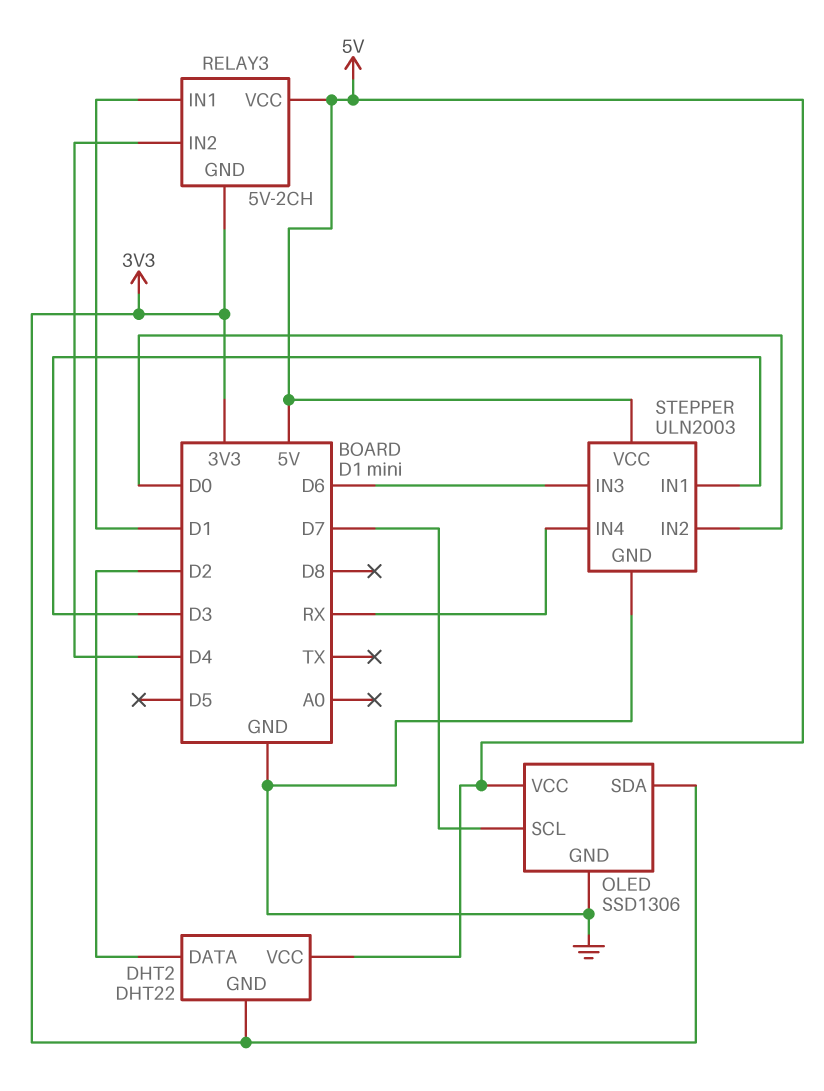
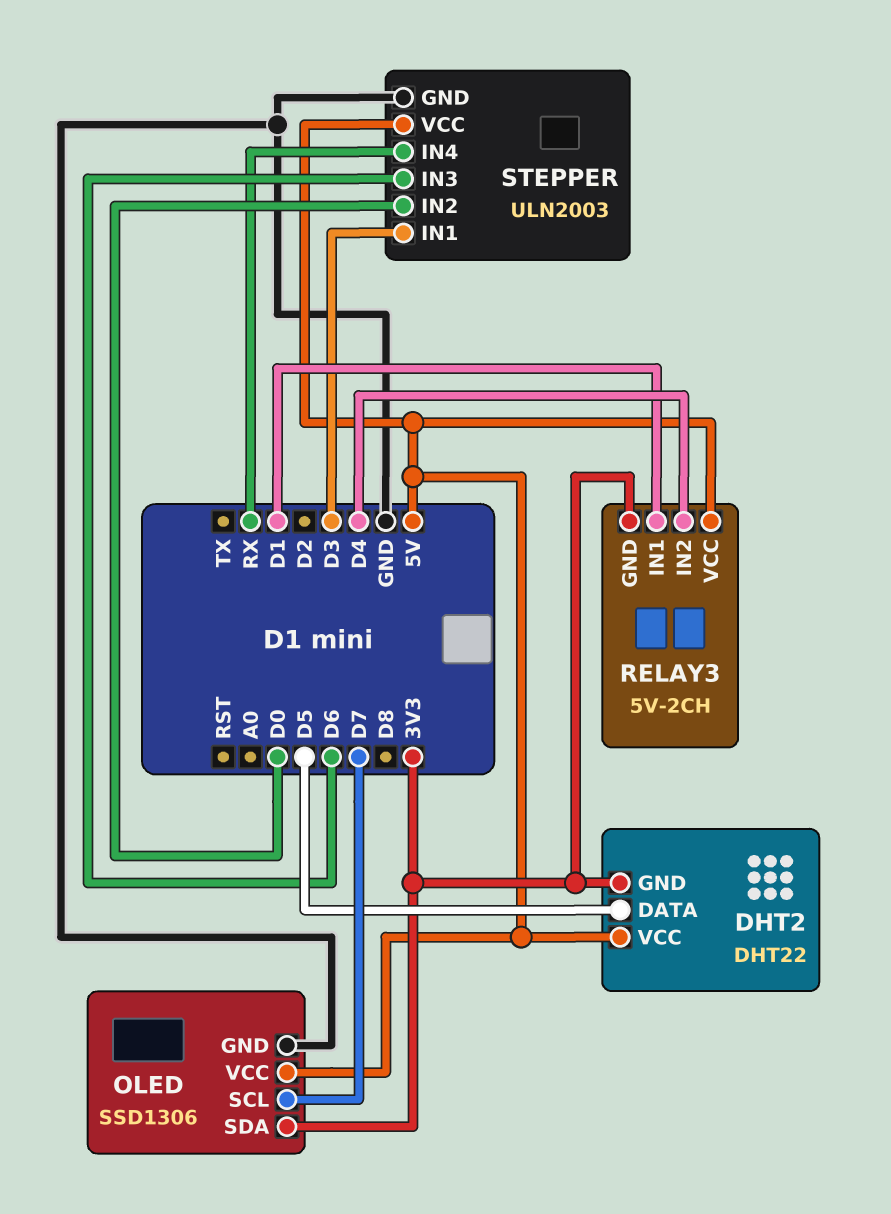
DHT2 pin DATA: D2 -> D5

